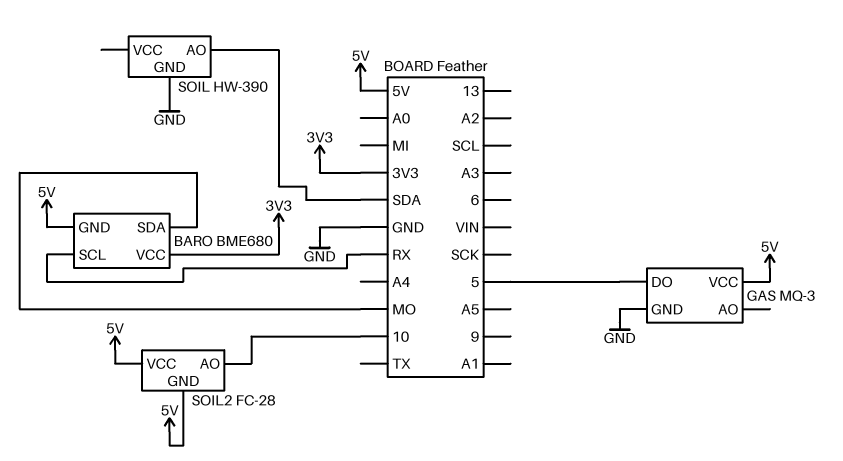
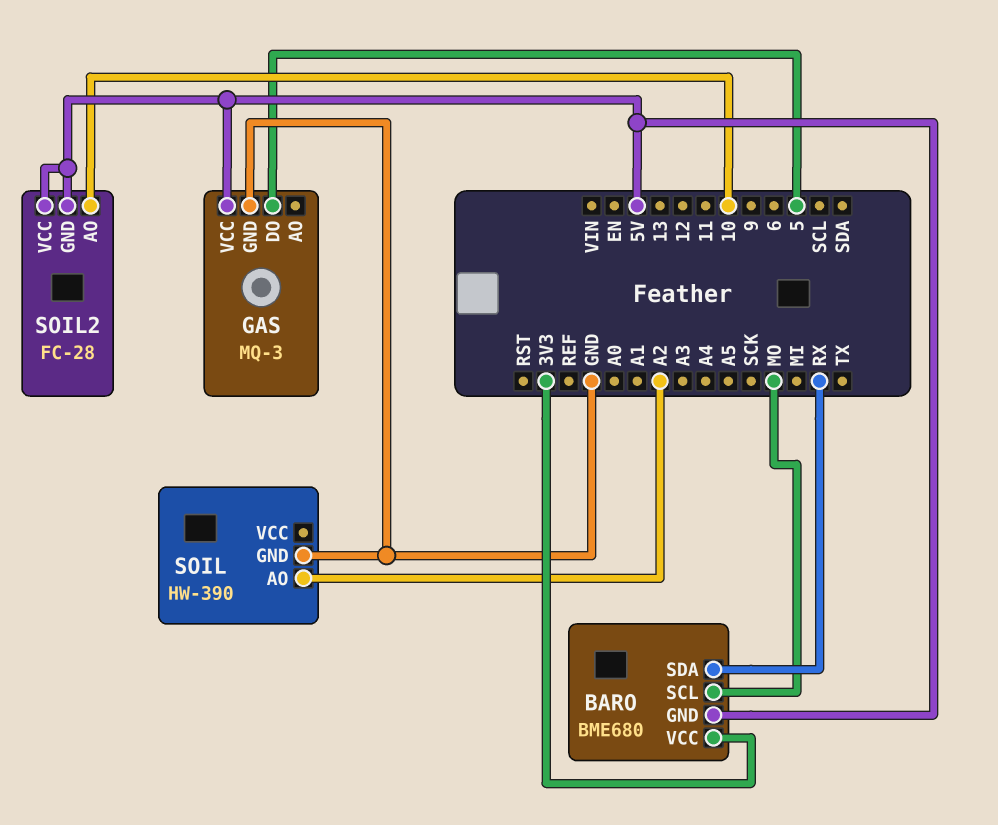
BARO pin SCL: RX -> MO
BARO pin SDA: MO -> RX
SOIL pin AO: SDA -> A2

